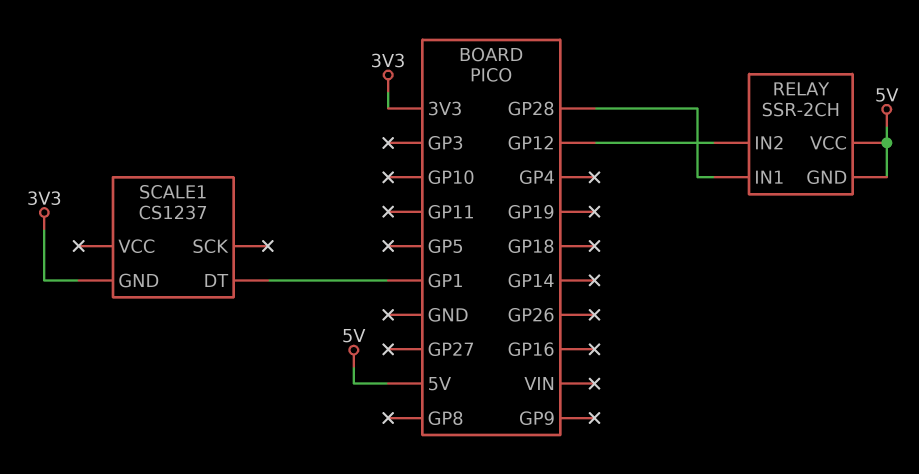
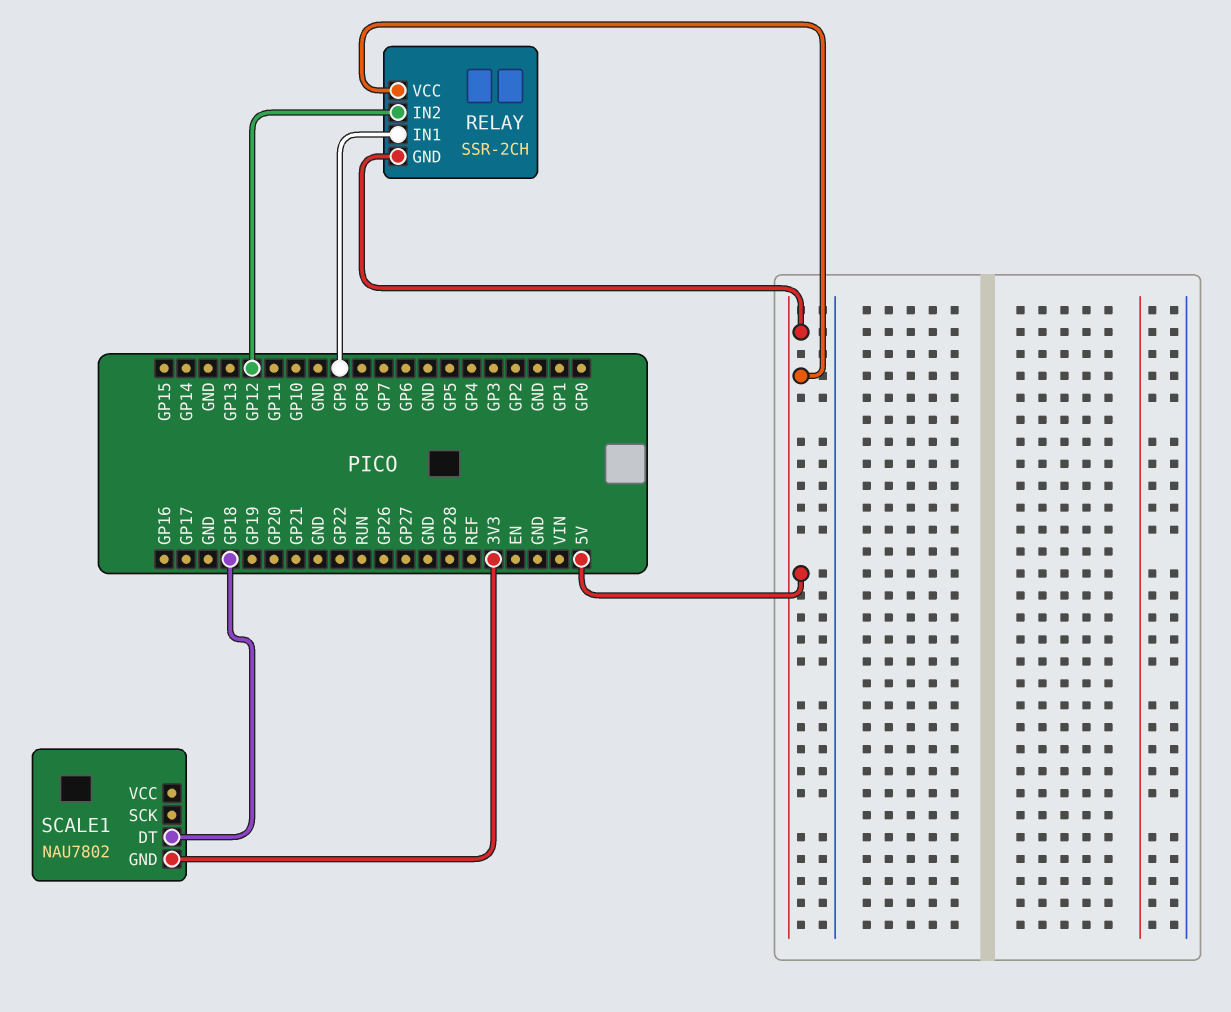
RELAY pin IN1: GP28 -> GP9
SCALE1: CS1237 -> NAU7802
SCALE1 pin DT: GP1 -> GP18

